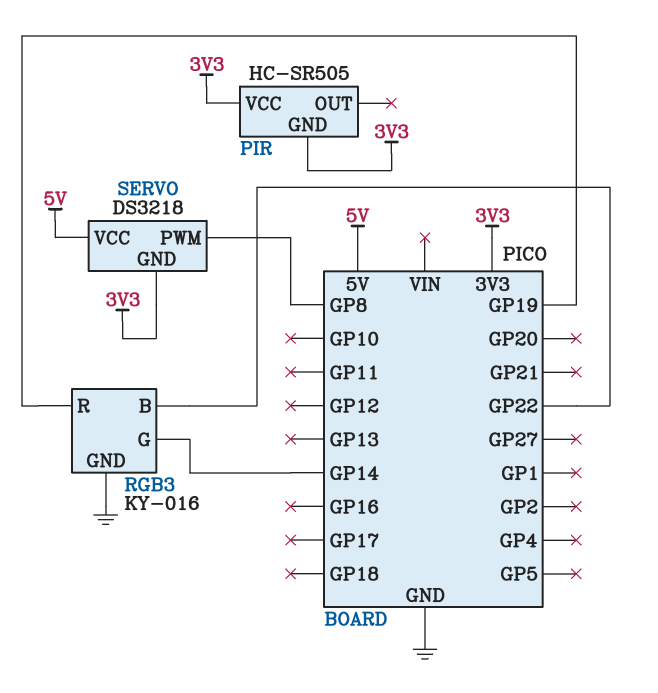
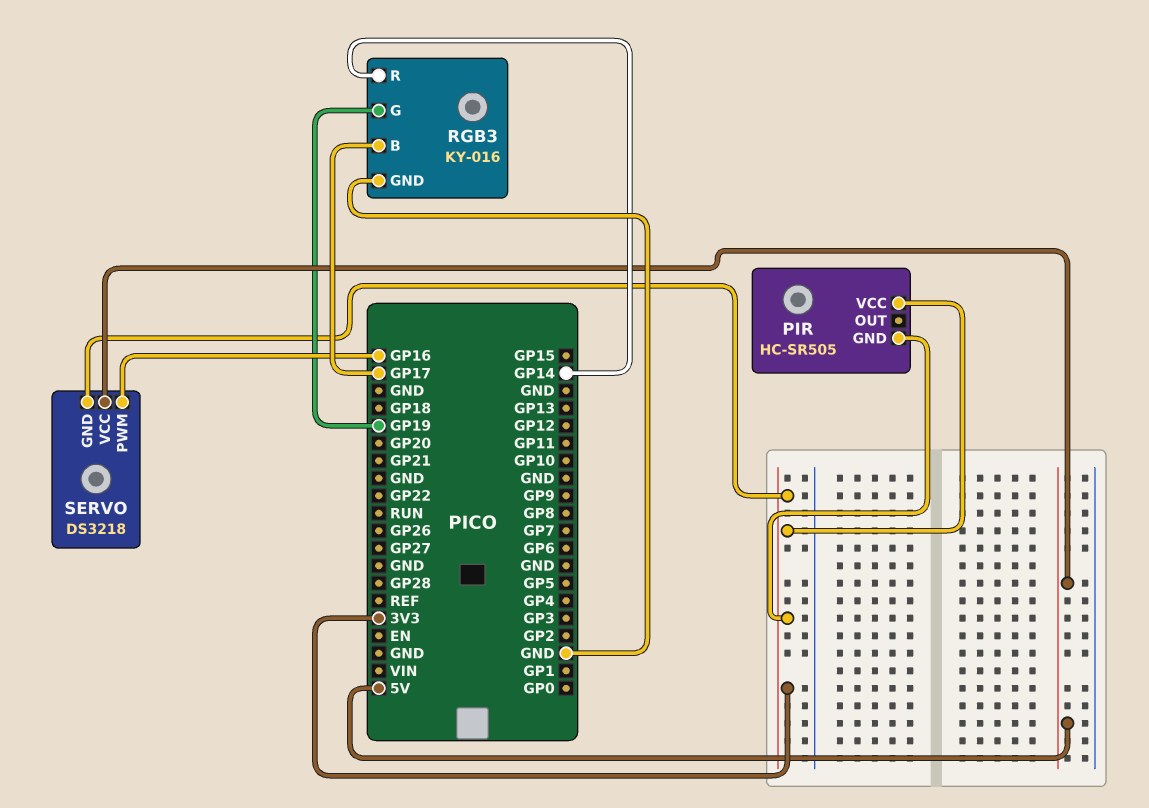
RGB3 pin B: GP22 -> GP17
RGB3 pin G: GP14 -> GP19
RGB3 pin R: GP19 -> GP14
SERVO pin PWM: GP8 -> GP16

